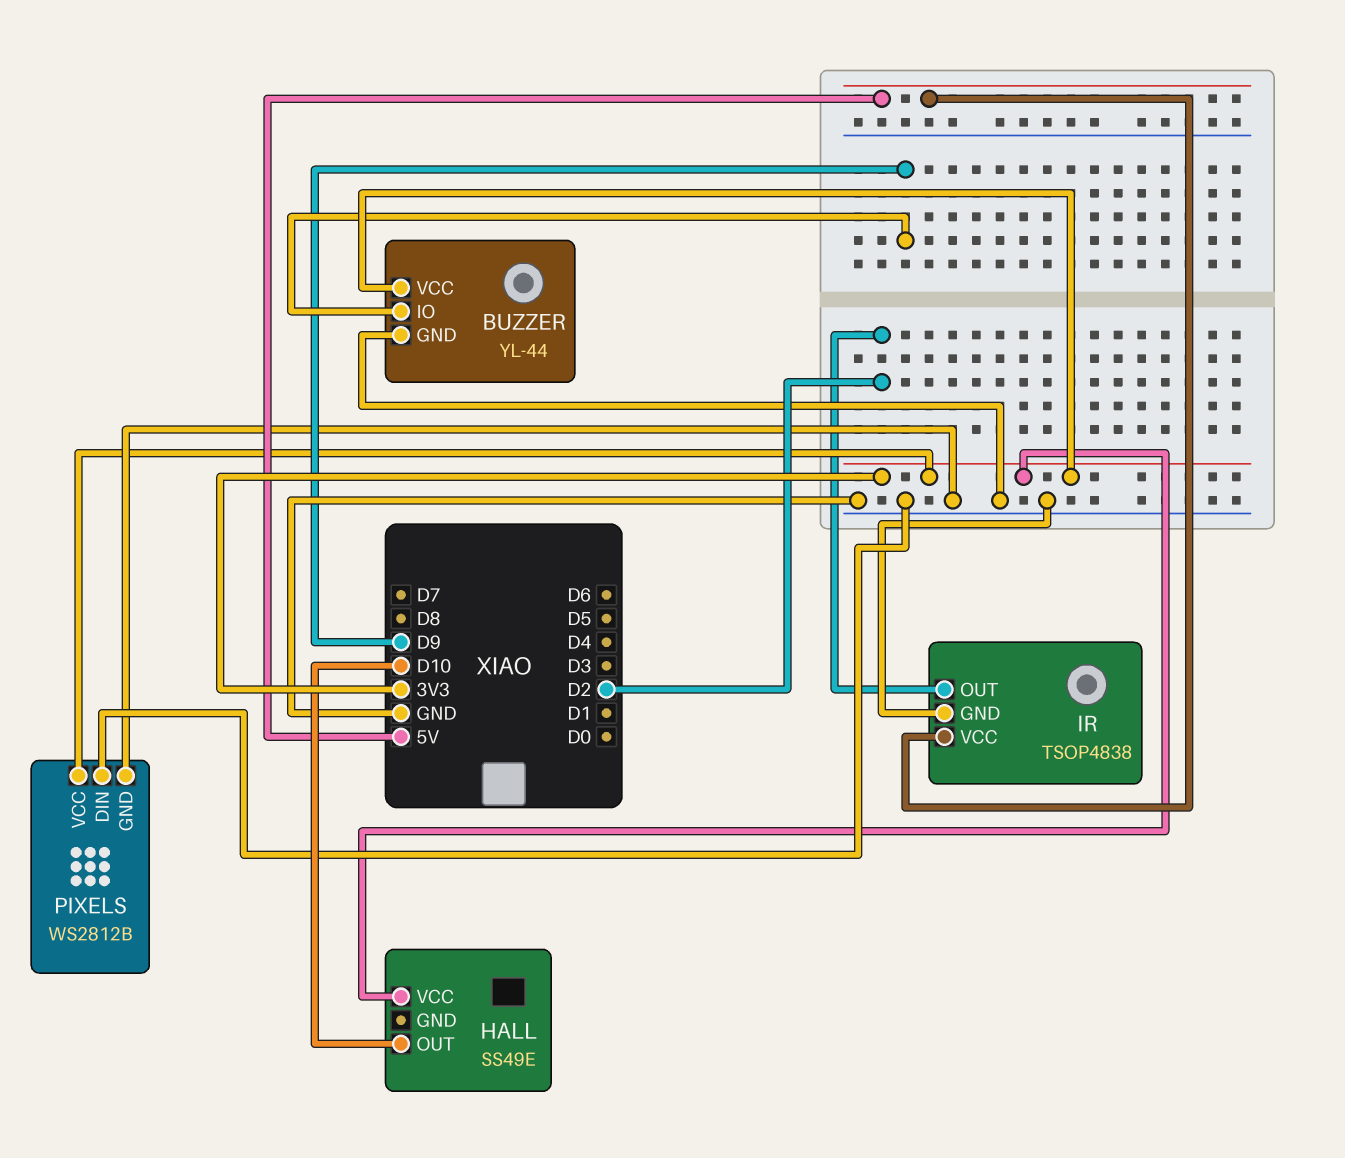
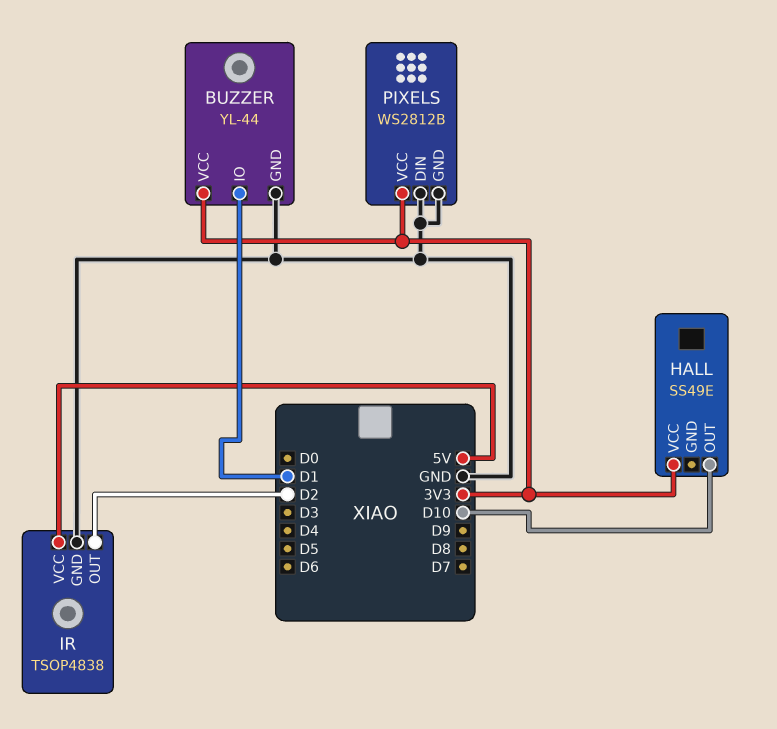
BUZZER pin IO: D9 -> D1

